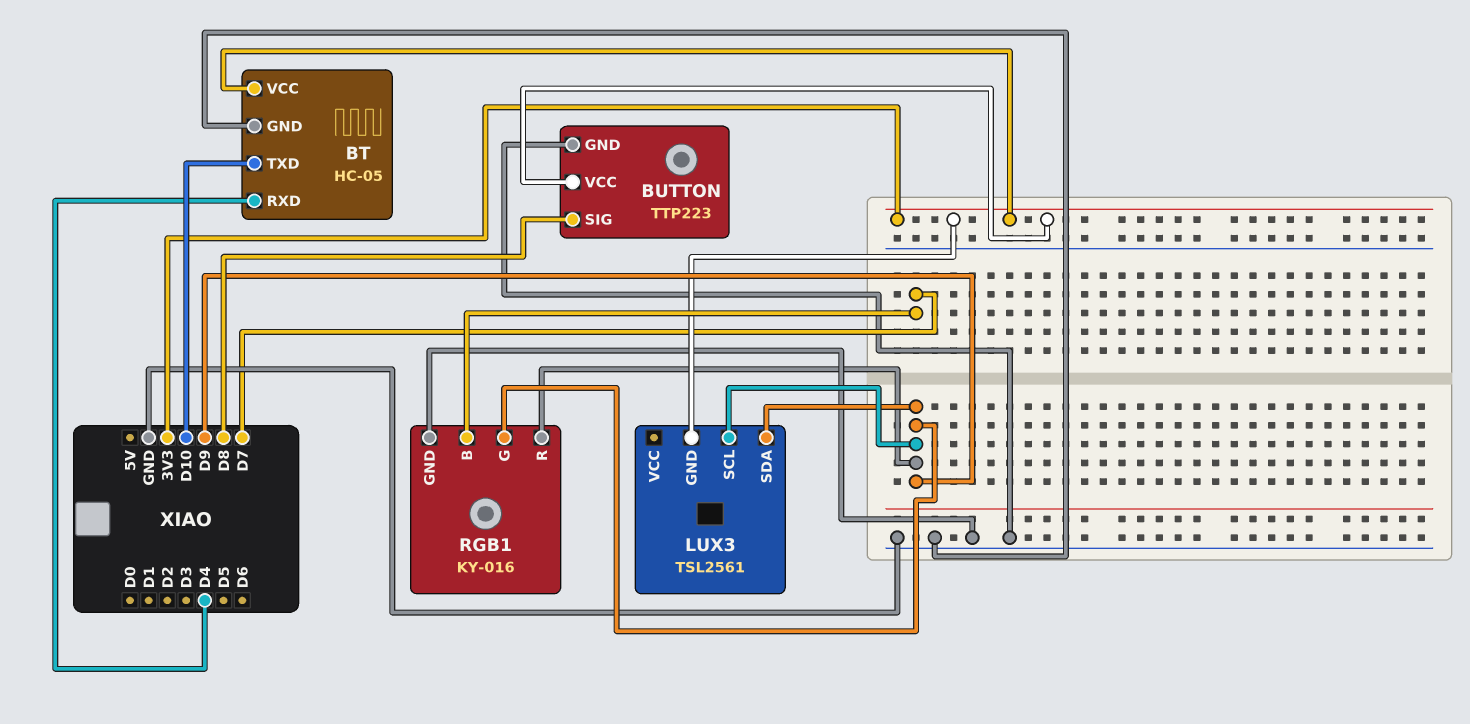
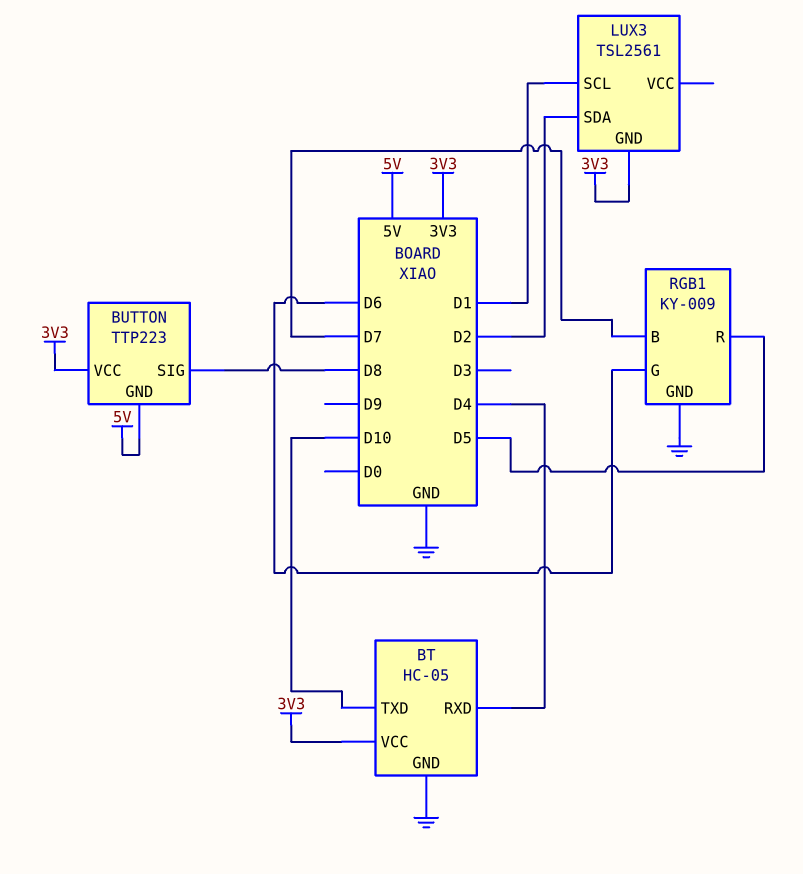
BUTTON pin GND: GND -> 5V
LUX3 pin SCL: D9 -> D1
LUX3 pin SDA: D9 -> D2
RGB1: KY-016 -> KY-009
RGB1 pin G: D9 -> D6
RGB1 pin R: D9 -> D5

